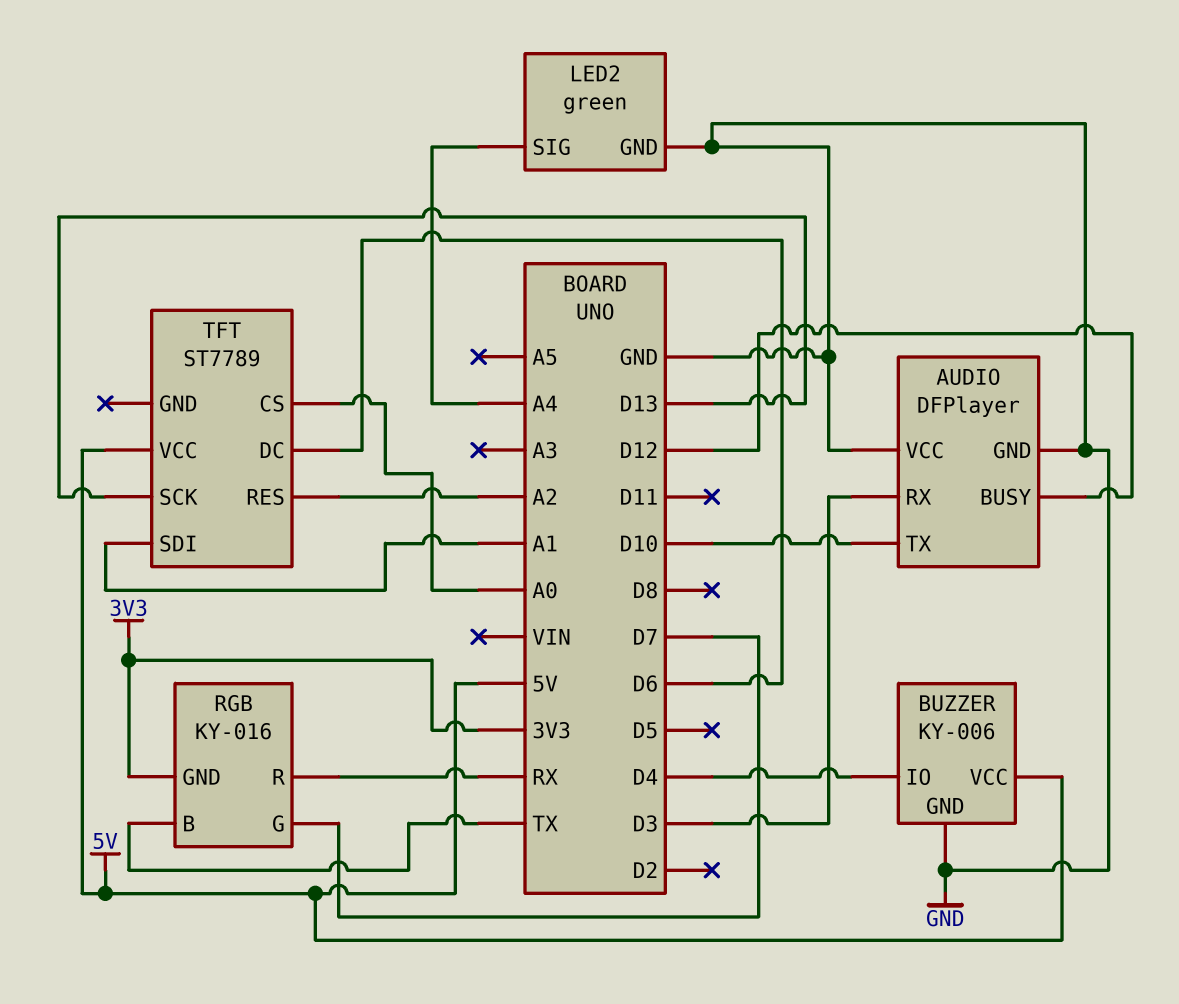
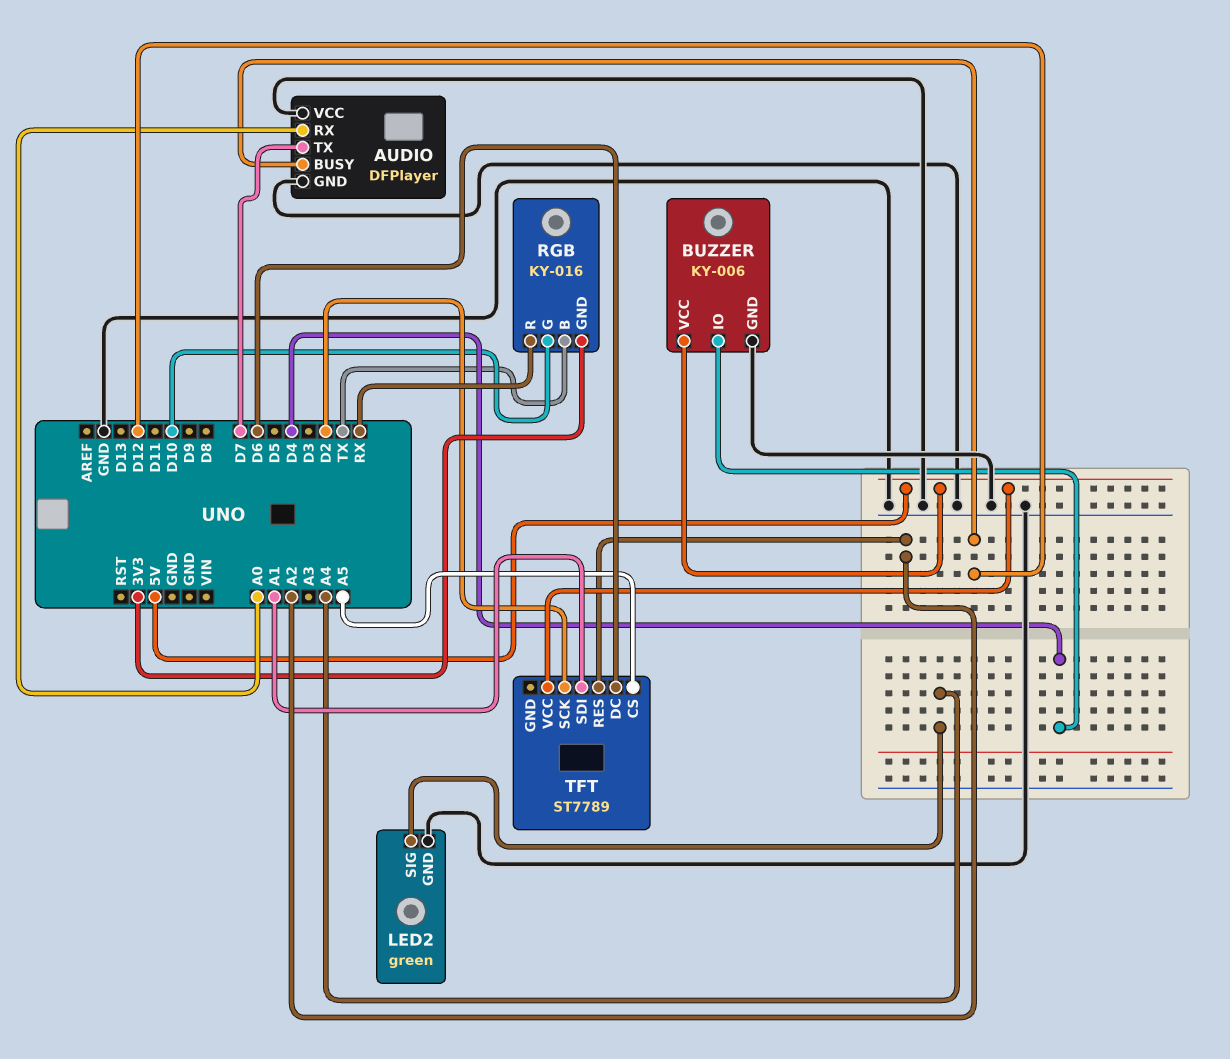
AUDIO pin RX: D3 -> A0
AUDIO pin TX: D10 -> D7
RGB pin G: D7 -> D10
TFT pin CS: A0 -> A5
TFT pin SCK: D13 -> D2

